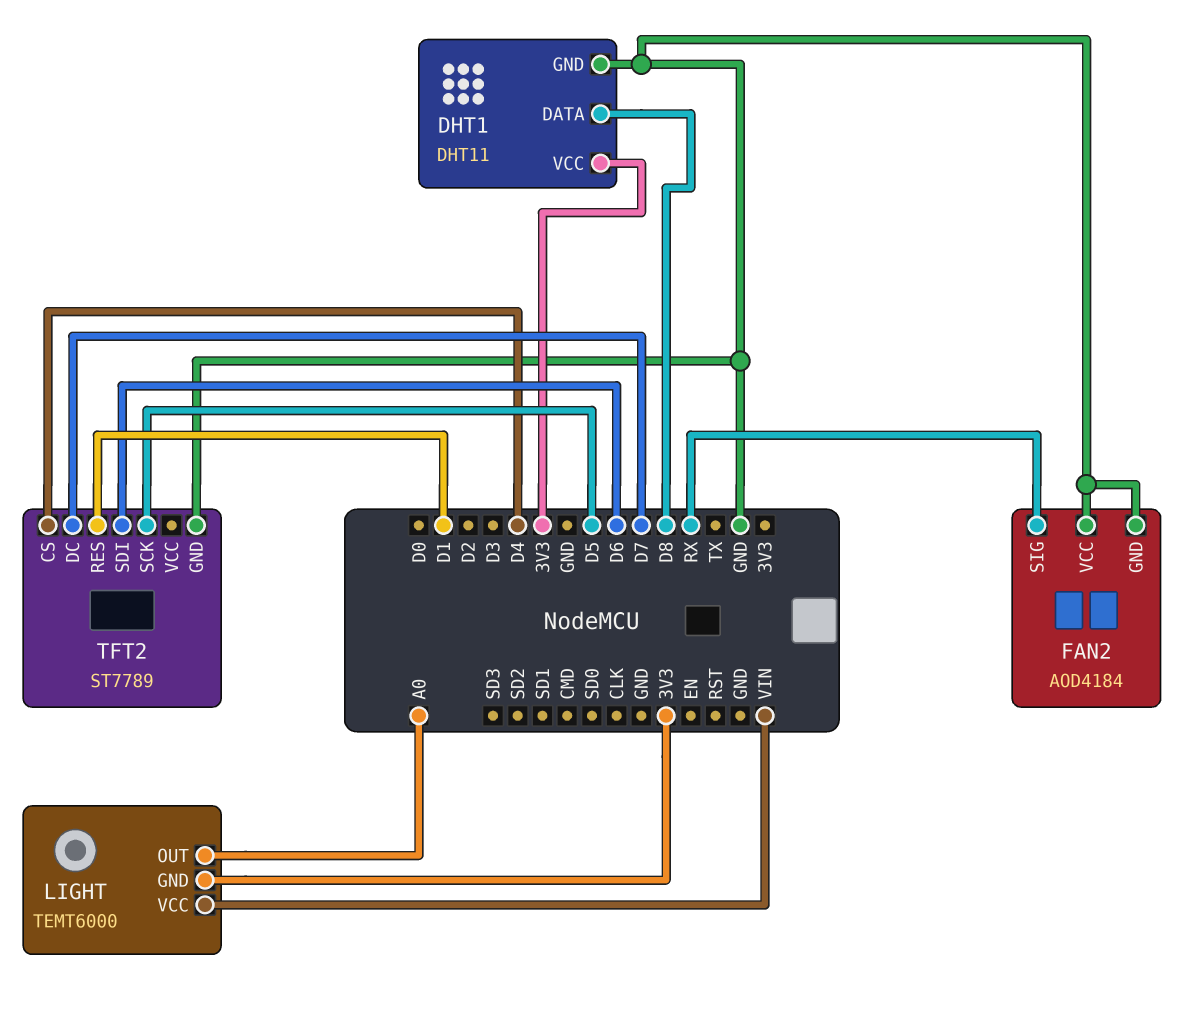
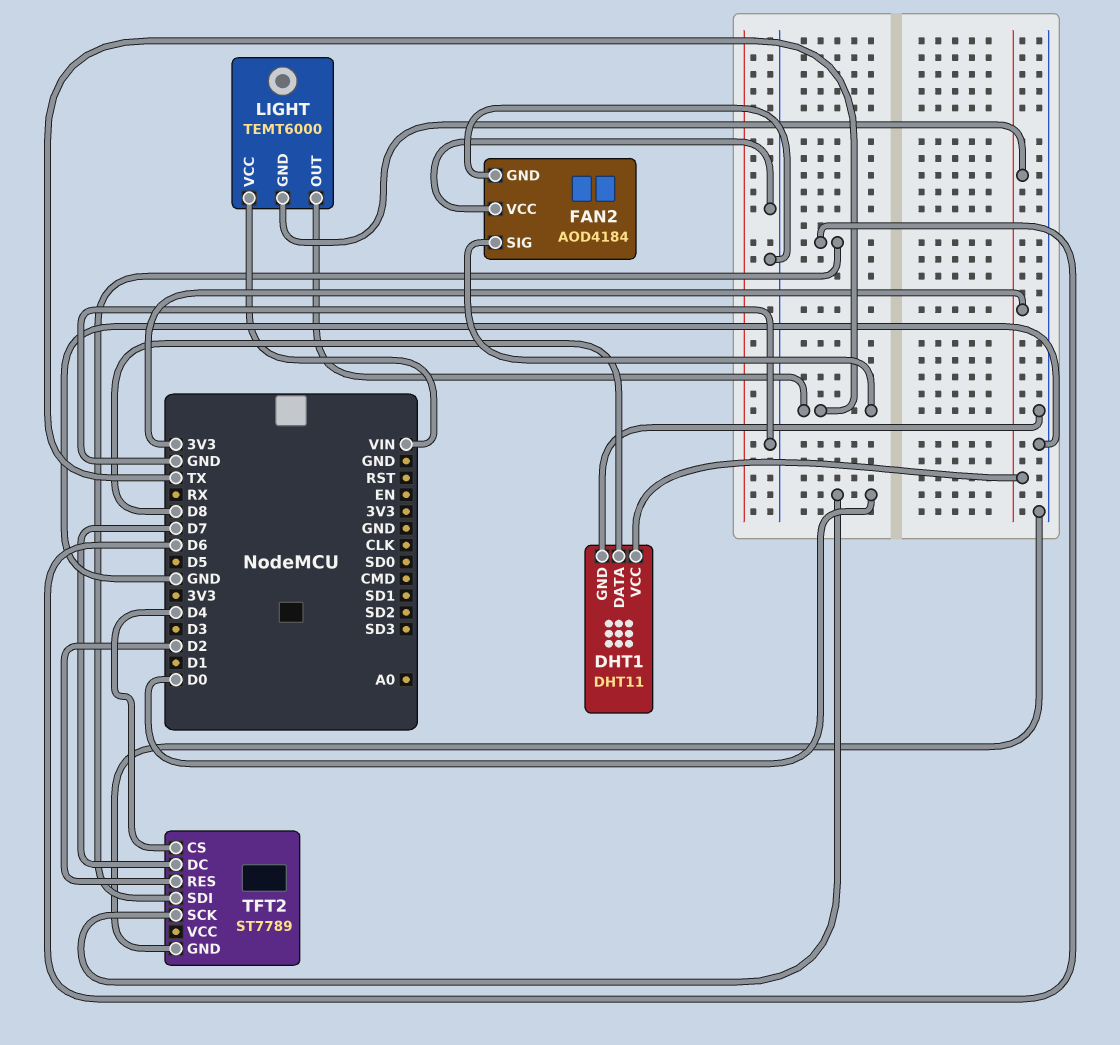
FAN2 pin SIG: RX -> TX
LIGHT pin OUT: A0 -> TX
TFT2 pin RES: D1 -> D2
TFT2 pin SCK: D5 -> D0

